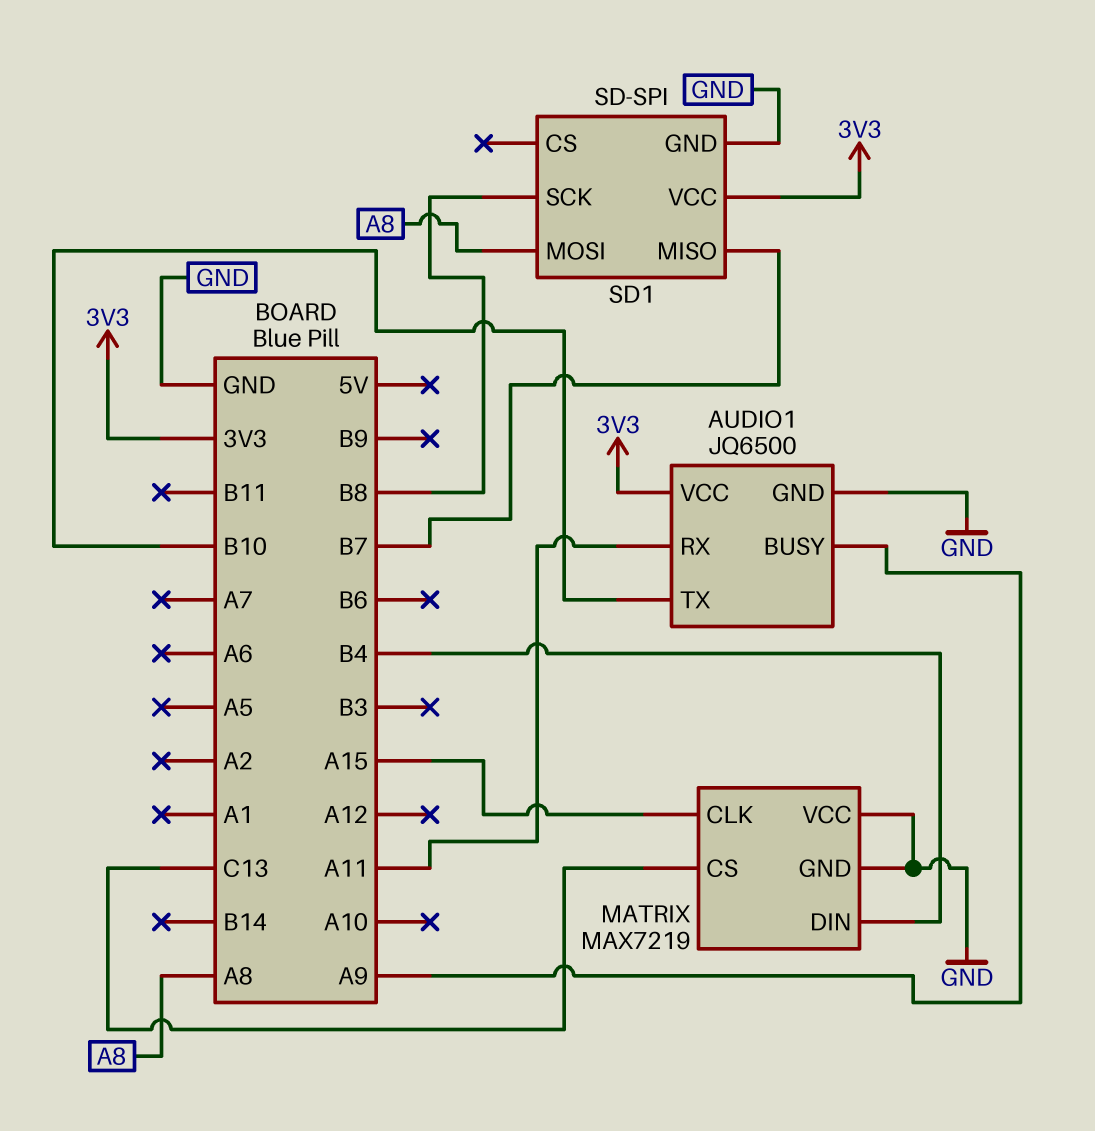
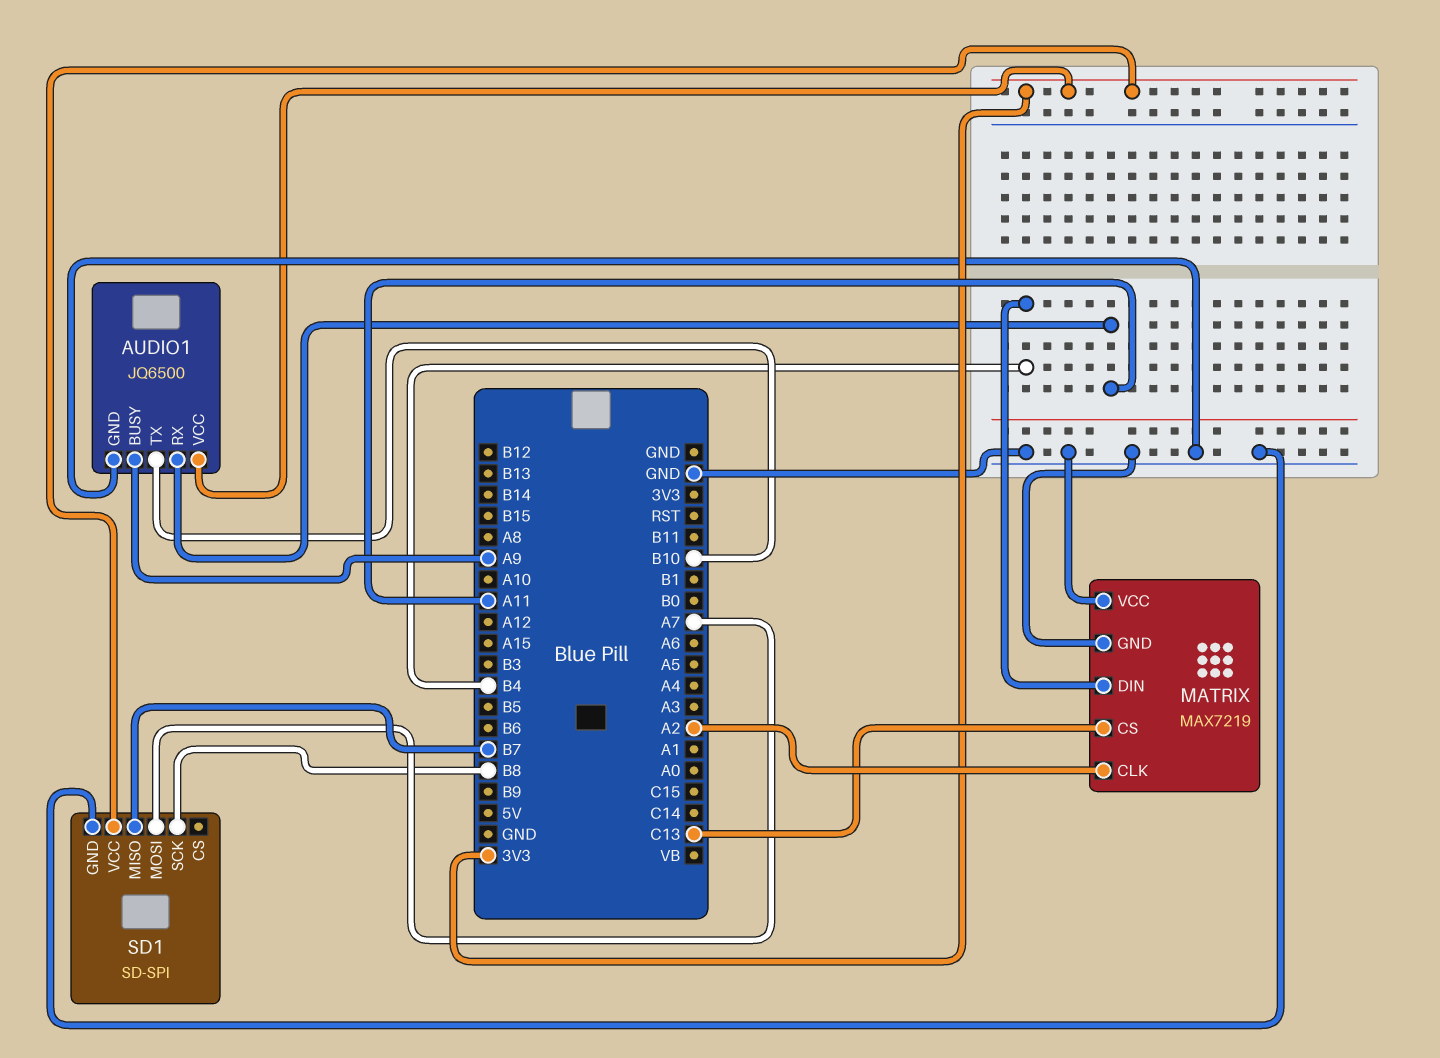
MATRIX pin CLK: A15 -> A2
SD1 pin MOSI: A8 -> A7

